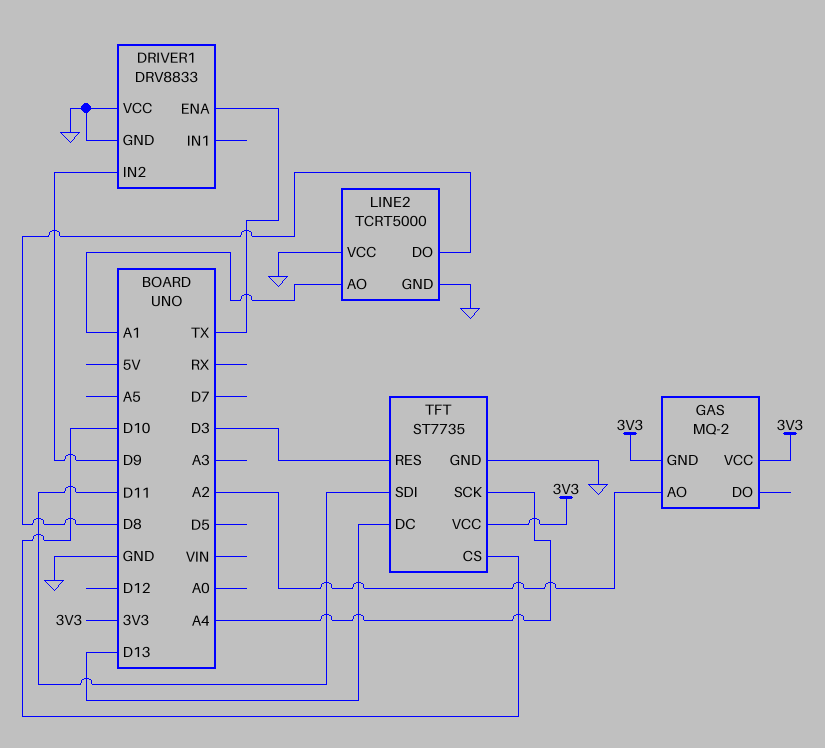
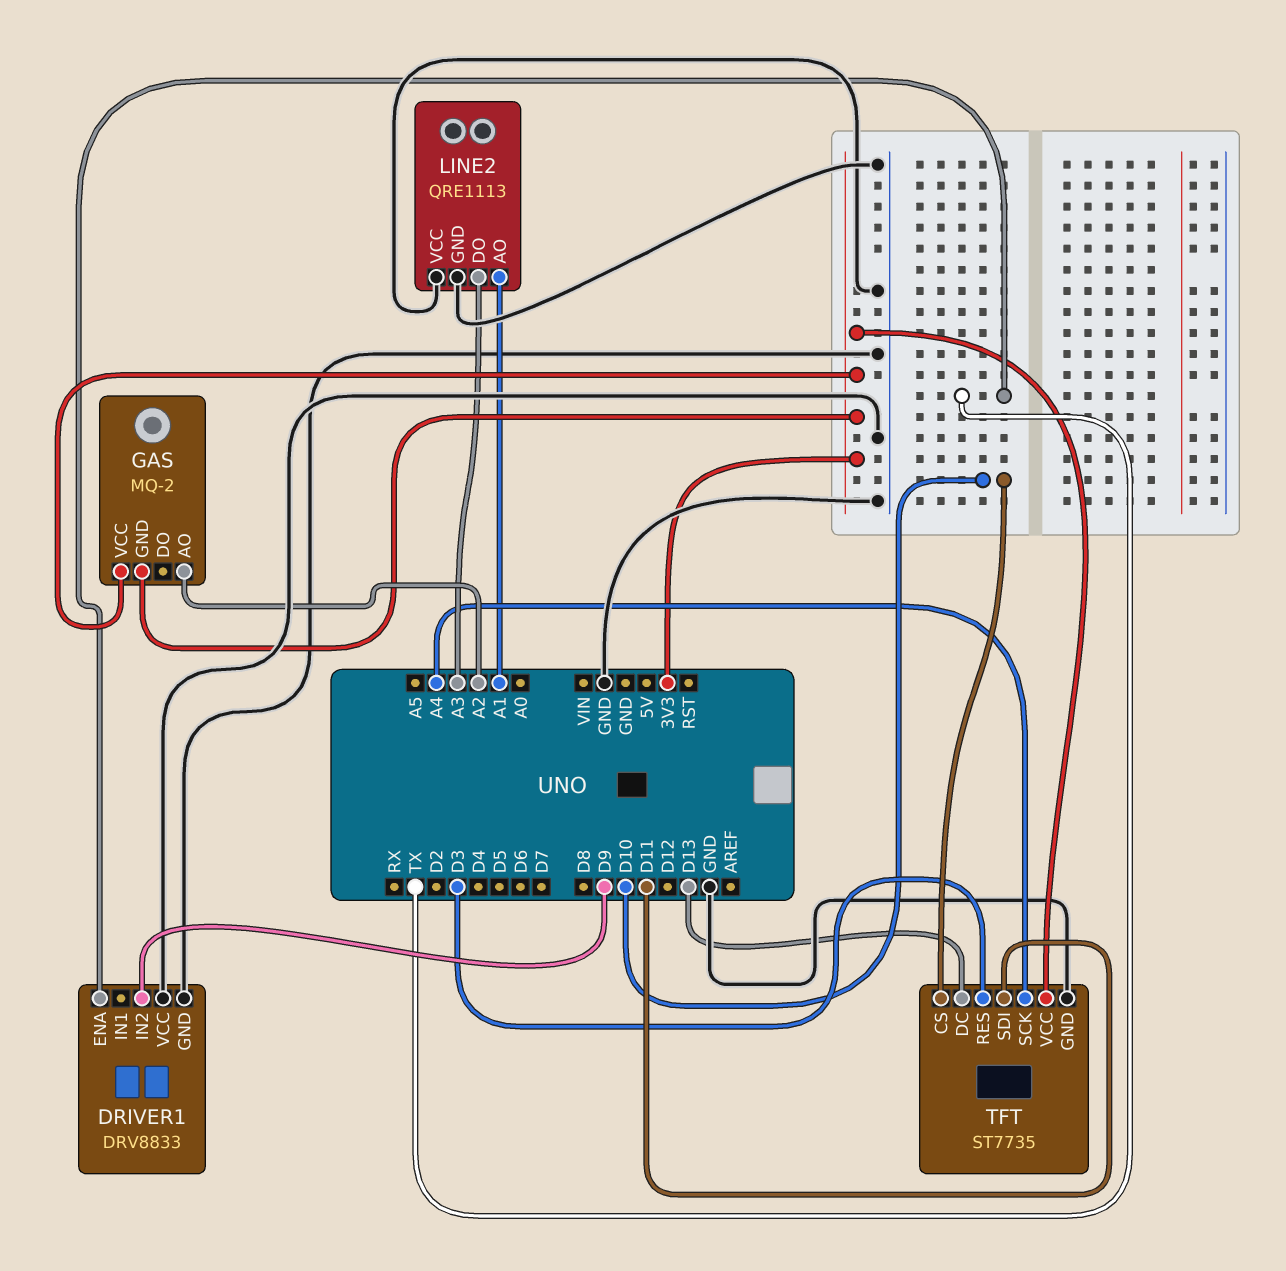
LINE2: TCRT5000 -> QRE1113
LINE2 pin DO: D8 -> A3

